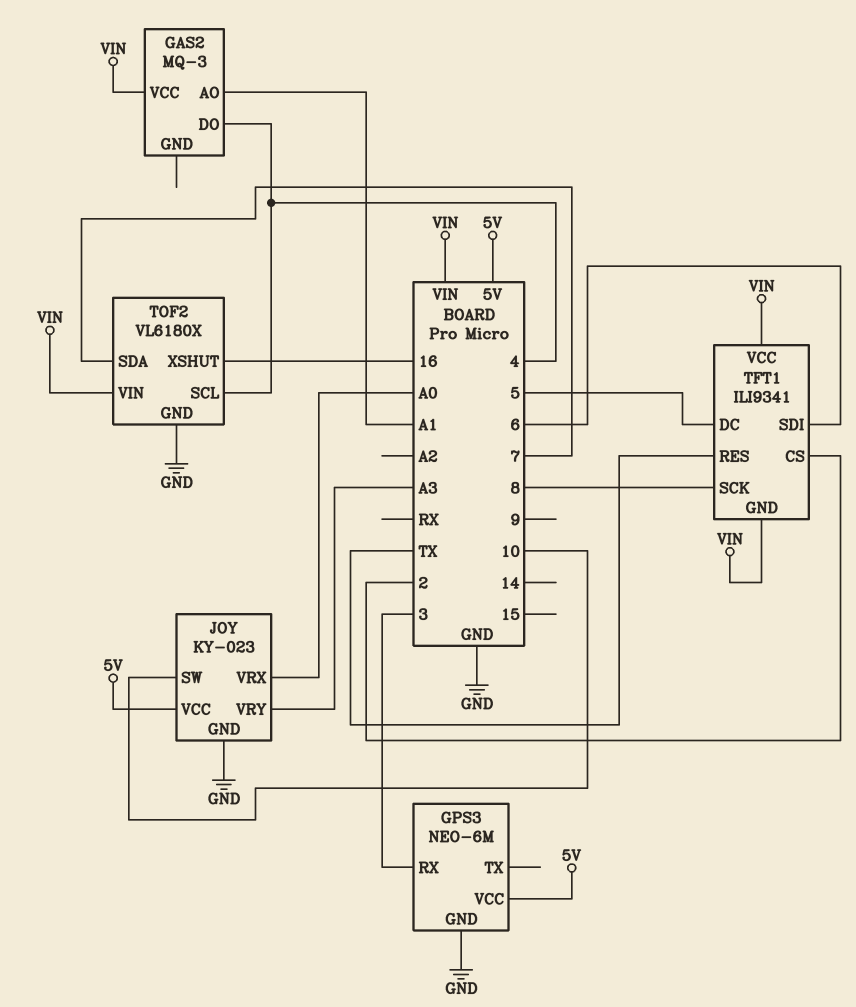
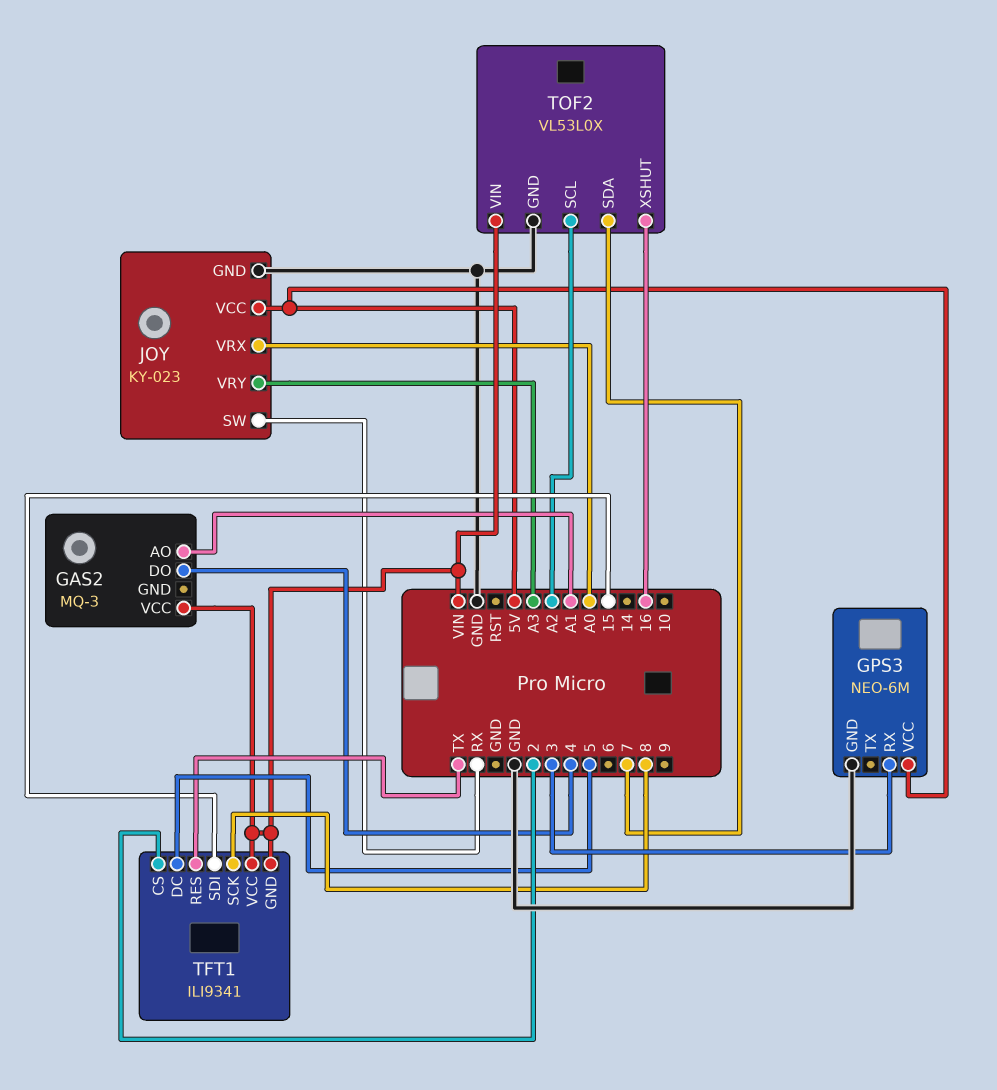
JOY pin SW: 10 -> RX
TFT1 pin SDI: 6 -> 15
TOF2: VL6180X -> VL53L0X
TOF2 pin SCL: 4 -> A2

